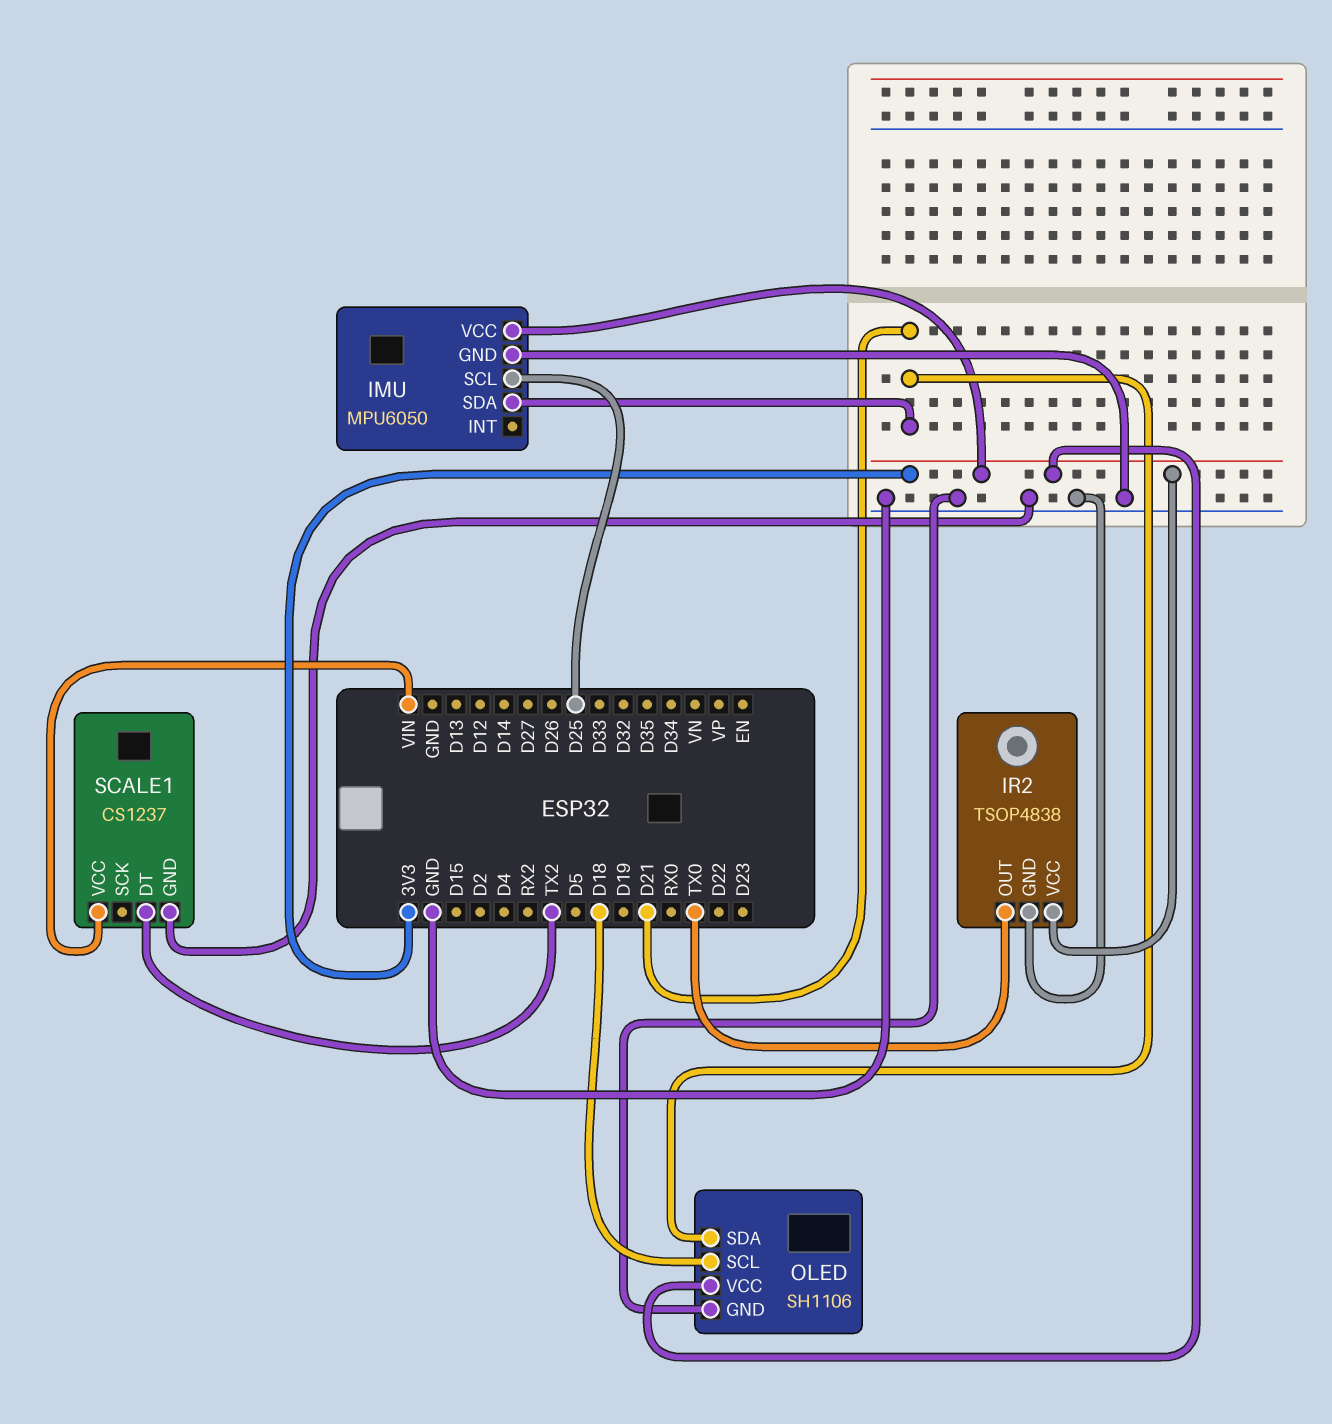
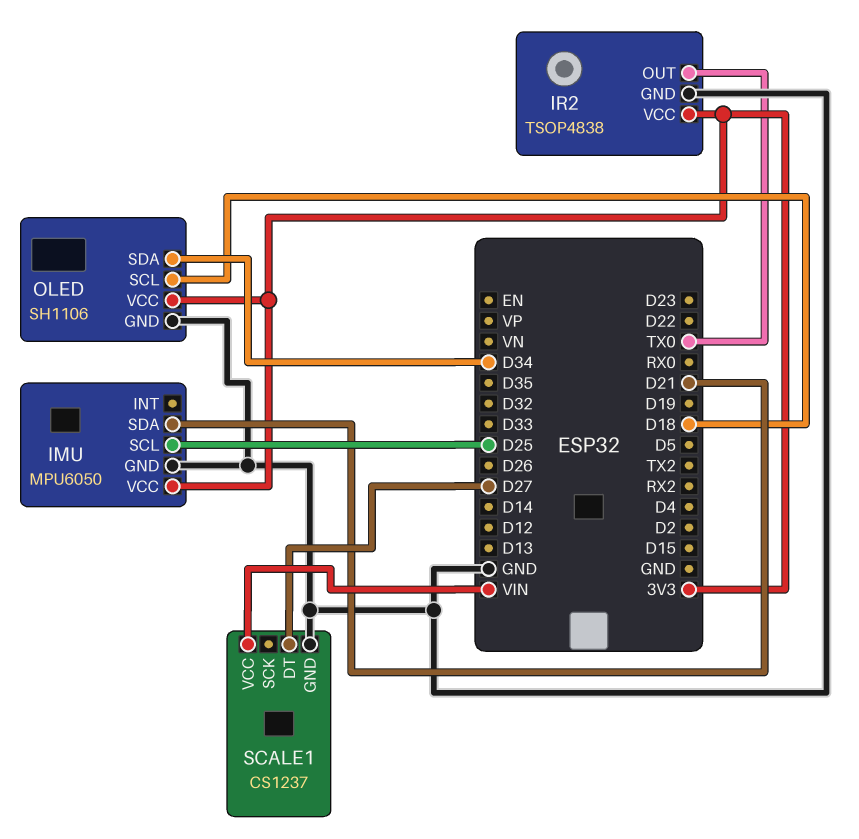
OLED pin SDA: D21 -> D34
SCALE1 pin DT: TX2 -> D27

